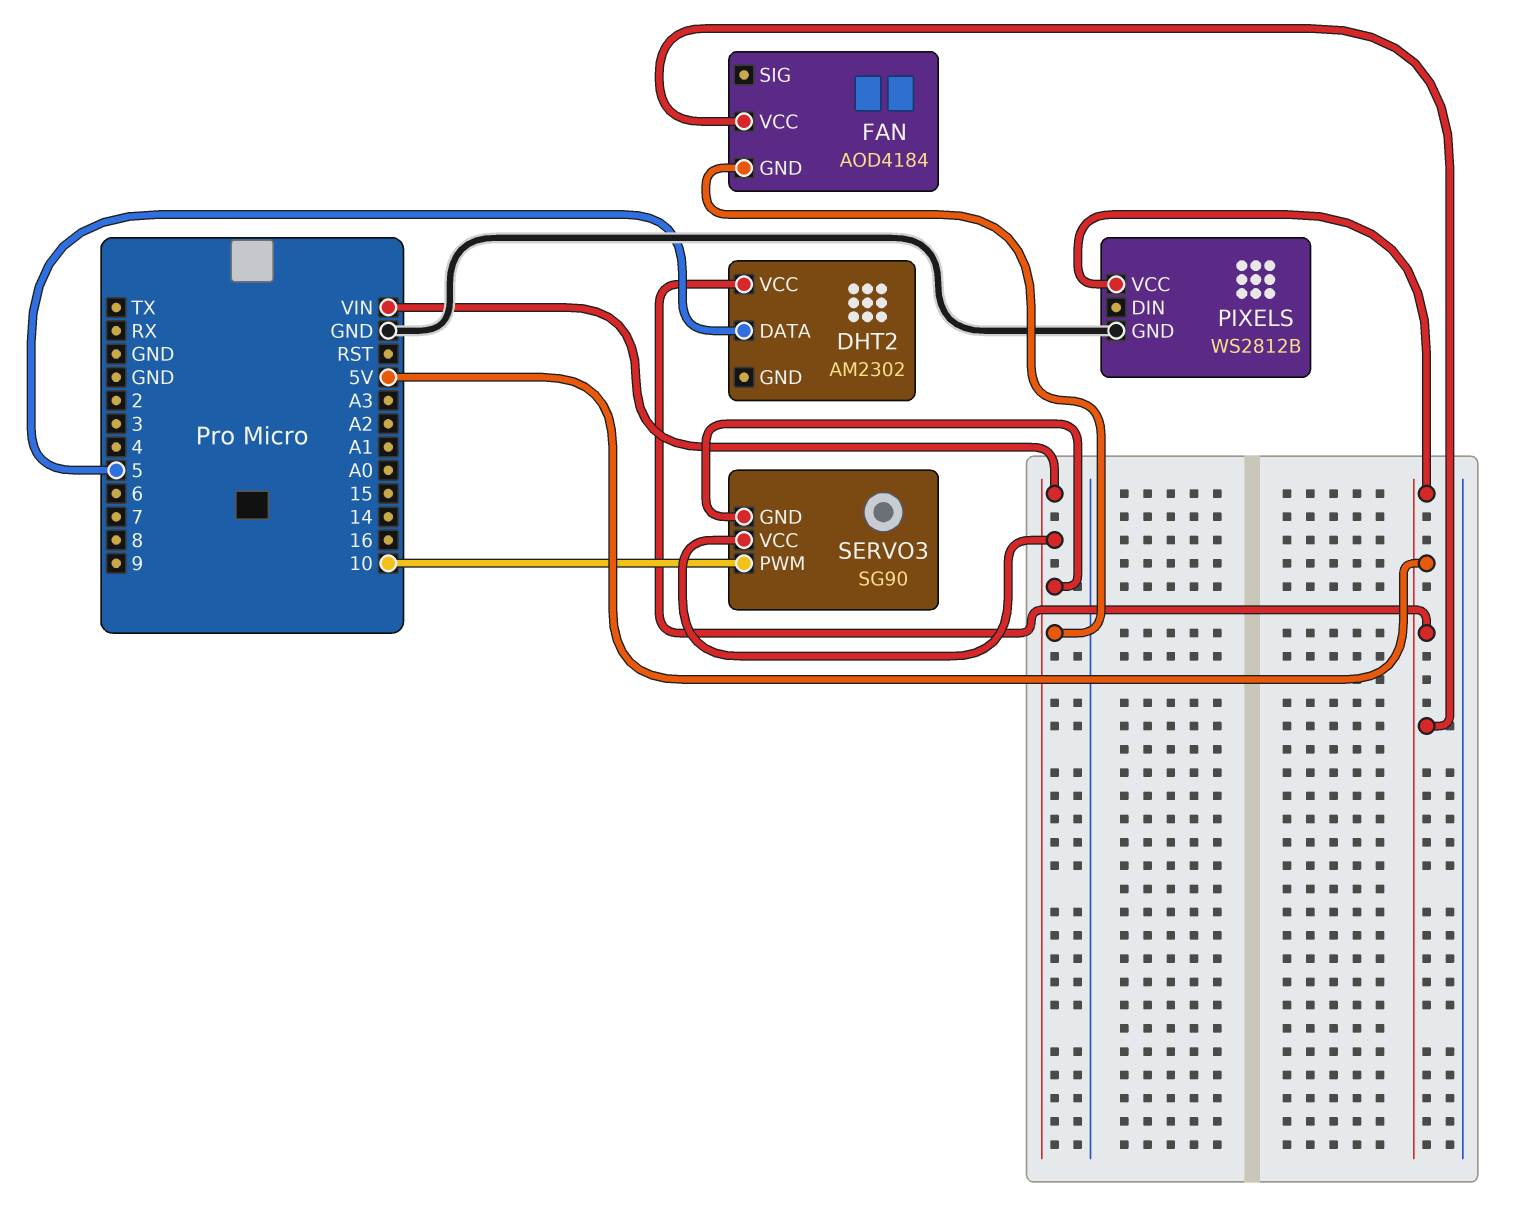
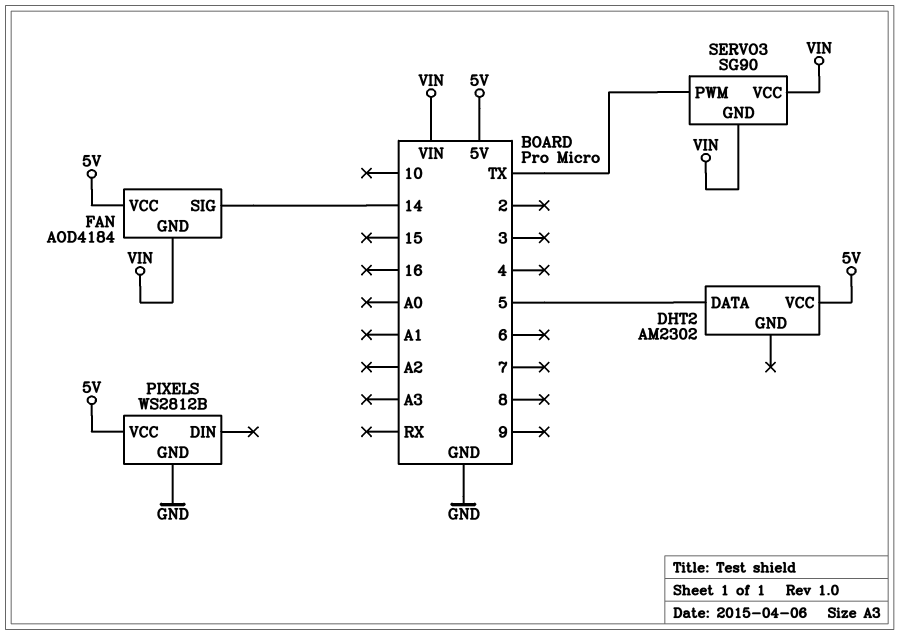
FAN pin SIG: none -> 14
SERVO3 pin PWM: 10 -> TX

